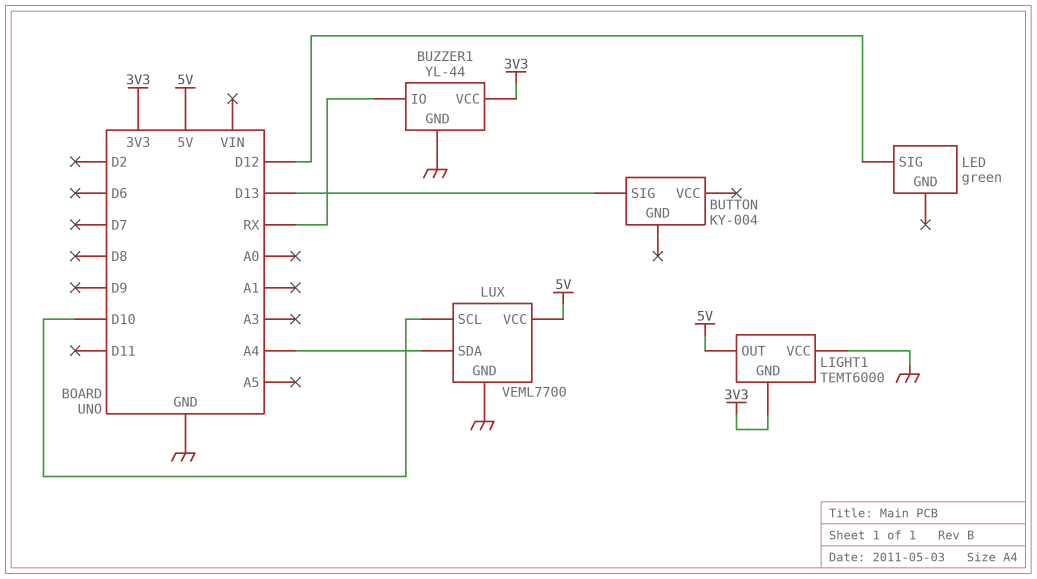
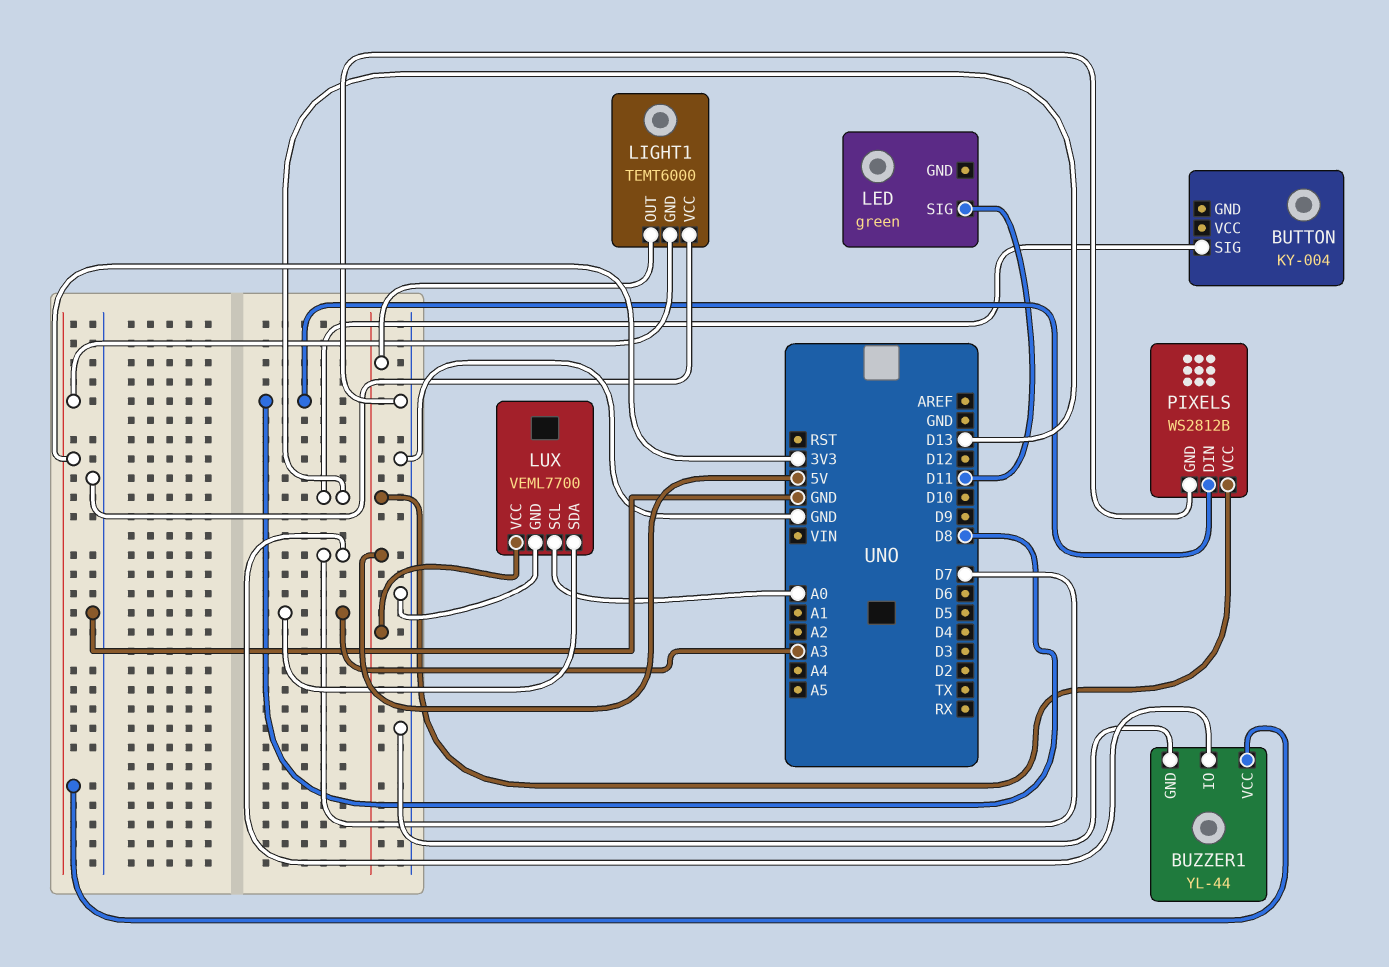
BUZZER1 pin IO: RX -> D7
LED pin SIG: D12 -> D11
LUX pin SCL: D10 -> A0
LUX pin SDA: A4 -> A3
PIXELS: none -> WS2812B
PIXELS pin DIN: none -> D8
PIXELS pin GND: none -> GND
PIXELS pin VCC: none -> 5V

